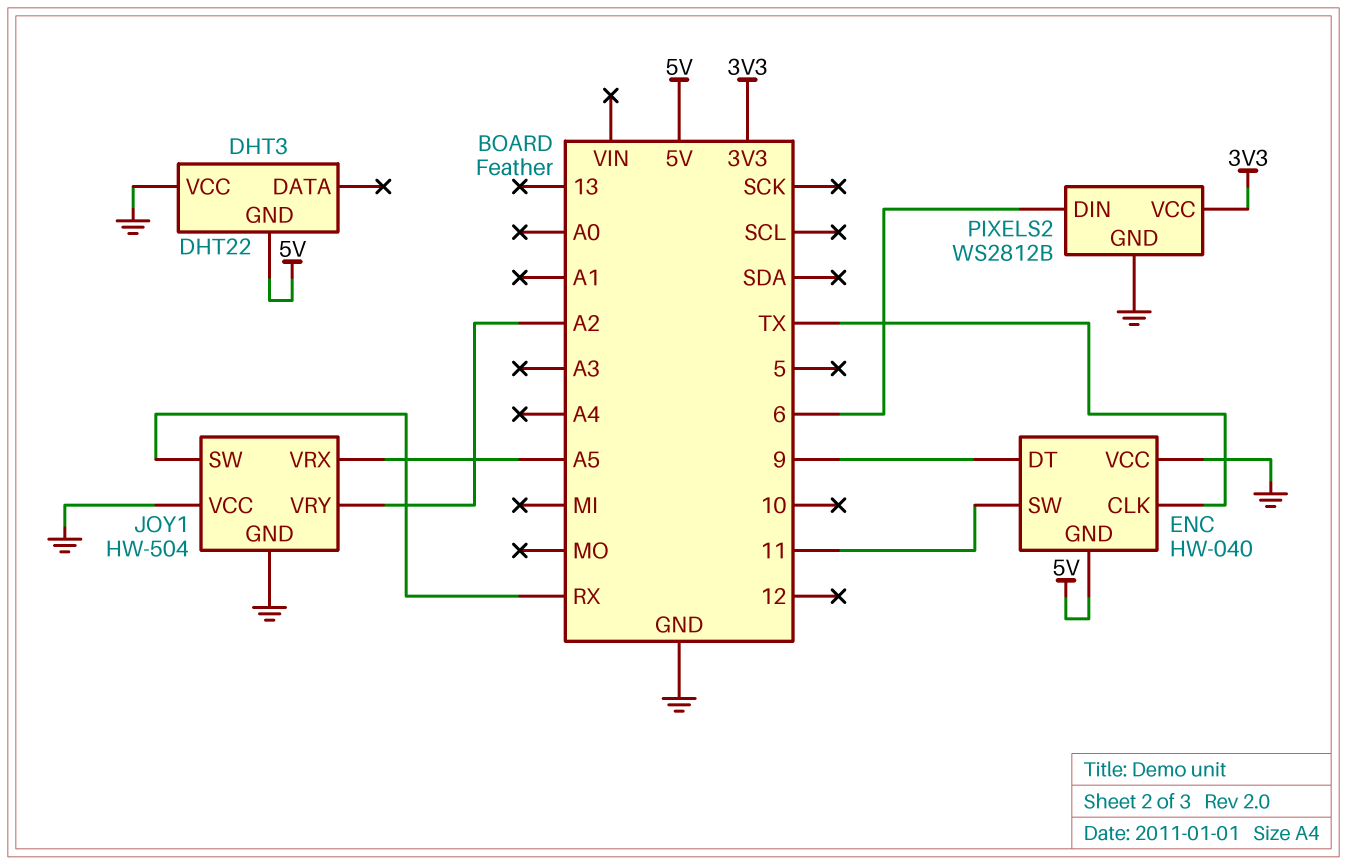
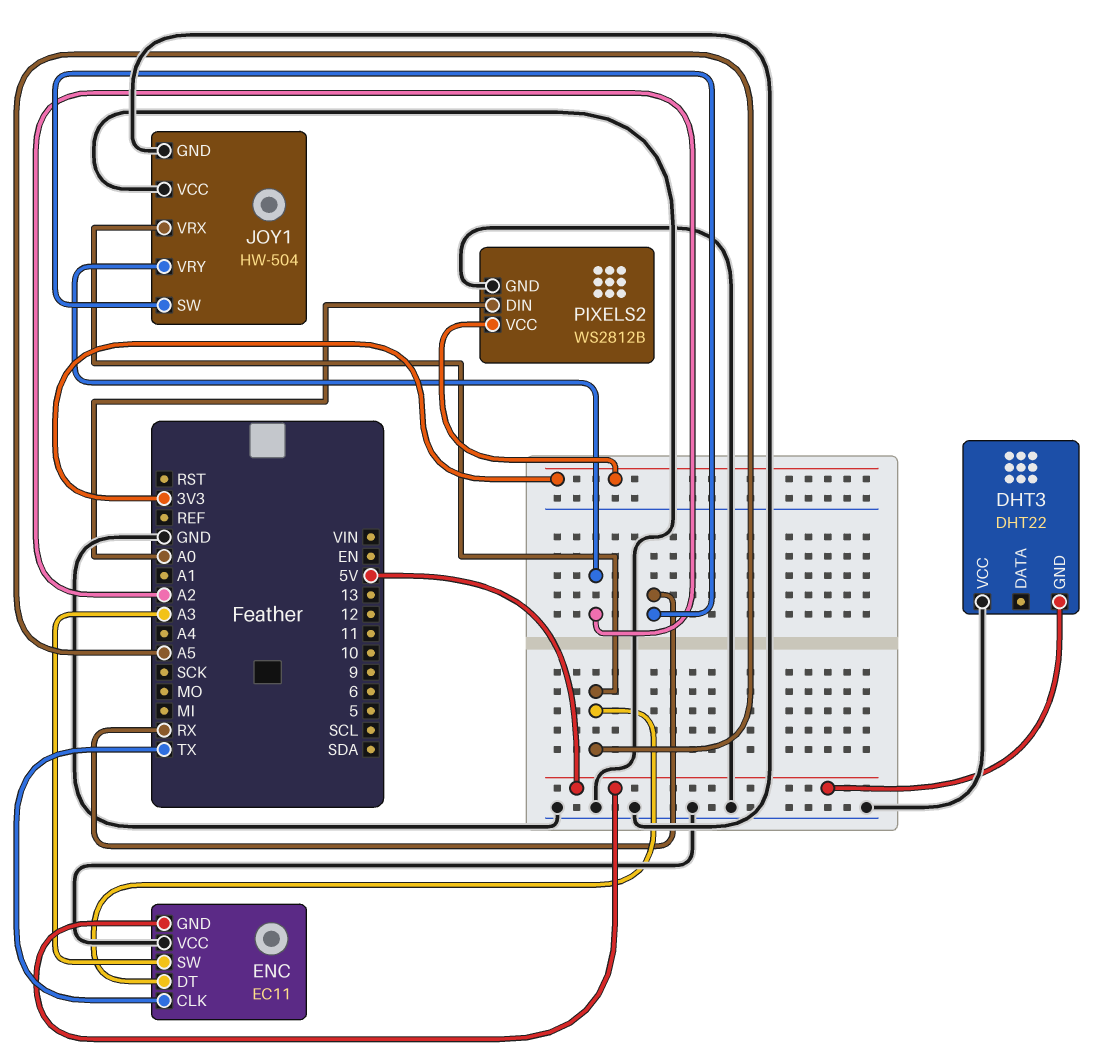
ENC: HW-040 -> EC11
ENC pin DT: 9 -> A5
ENC pin SW: 11 -> A3
PIXELS2 pin DIN: 6 -> A0

